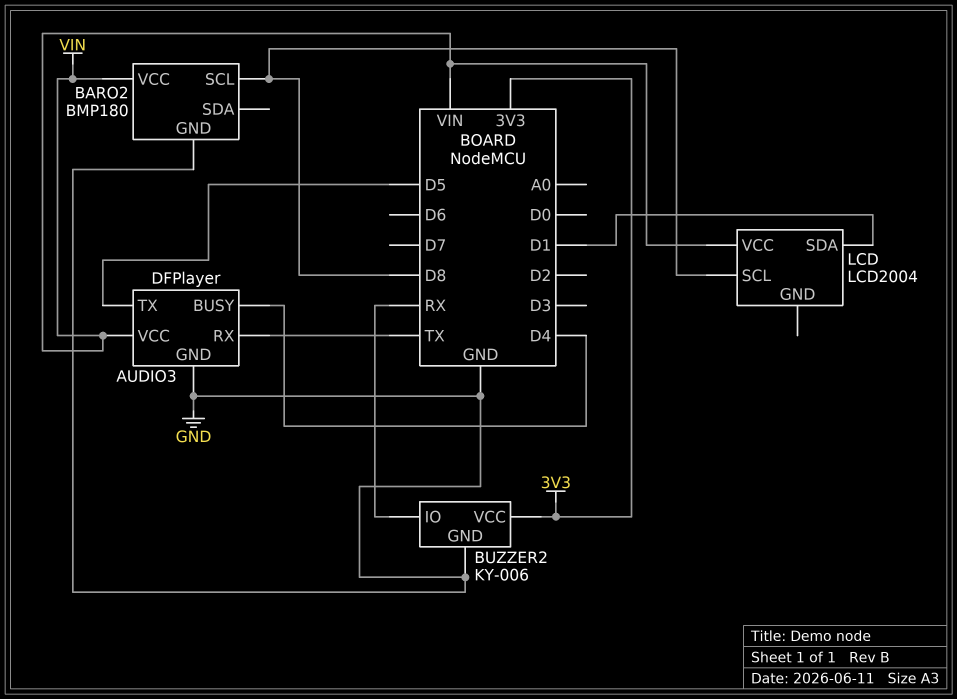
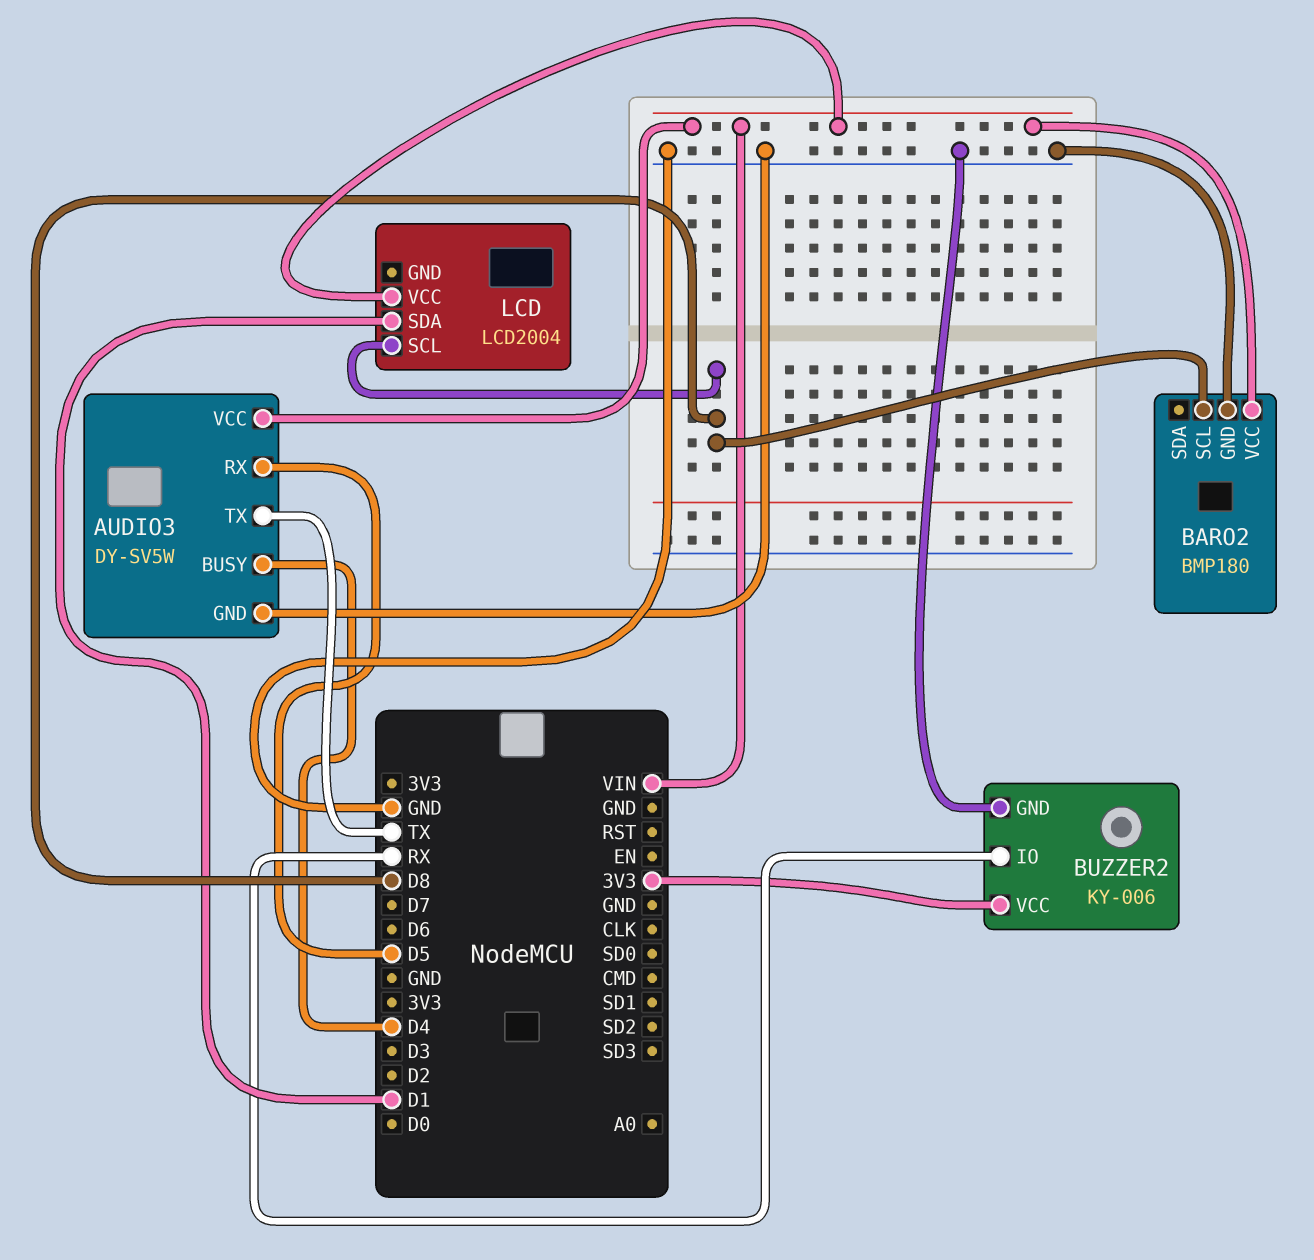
AUDIO3: DFPlayer -> DY-SV5W
AUDIO3 pin RX: TX -> D5
AUDIO3 pin TX: D5 -> TX

